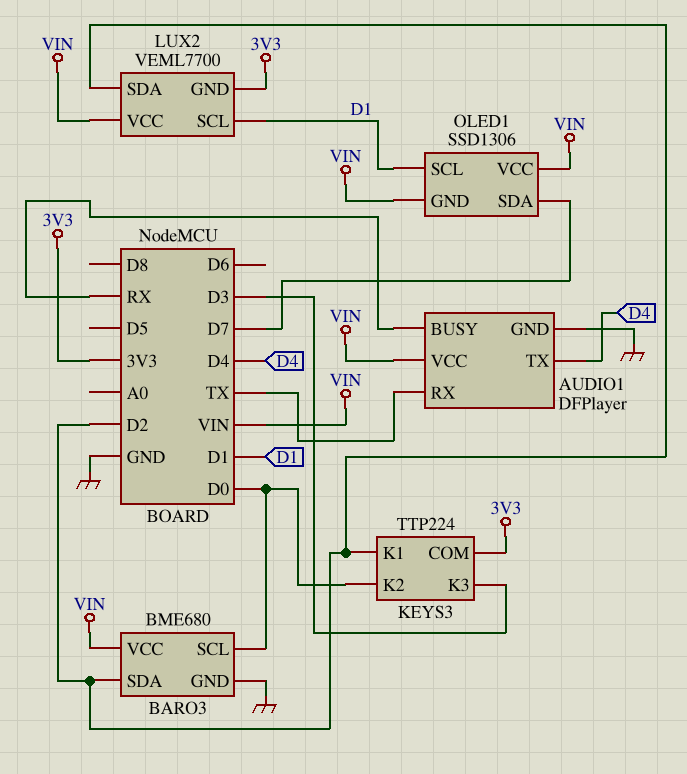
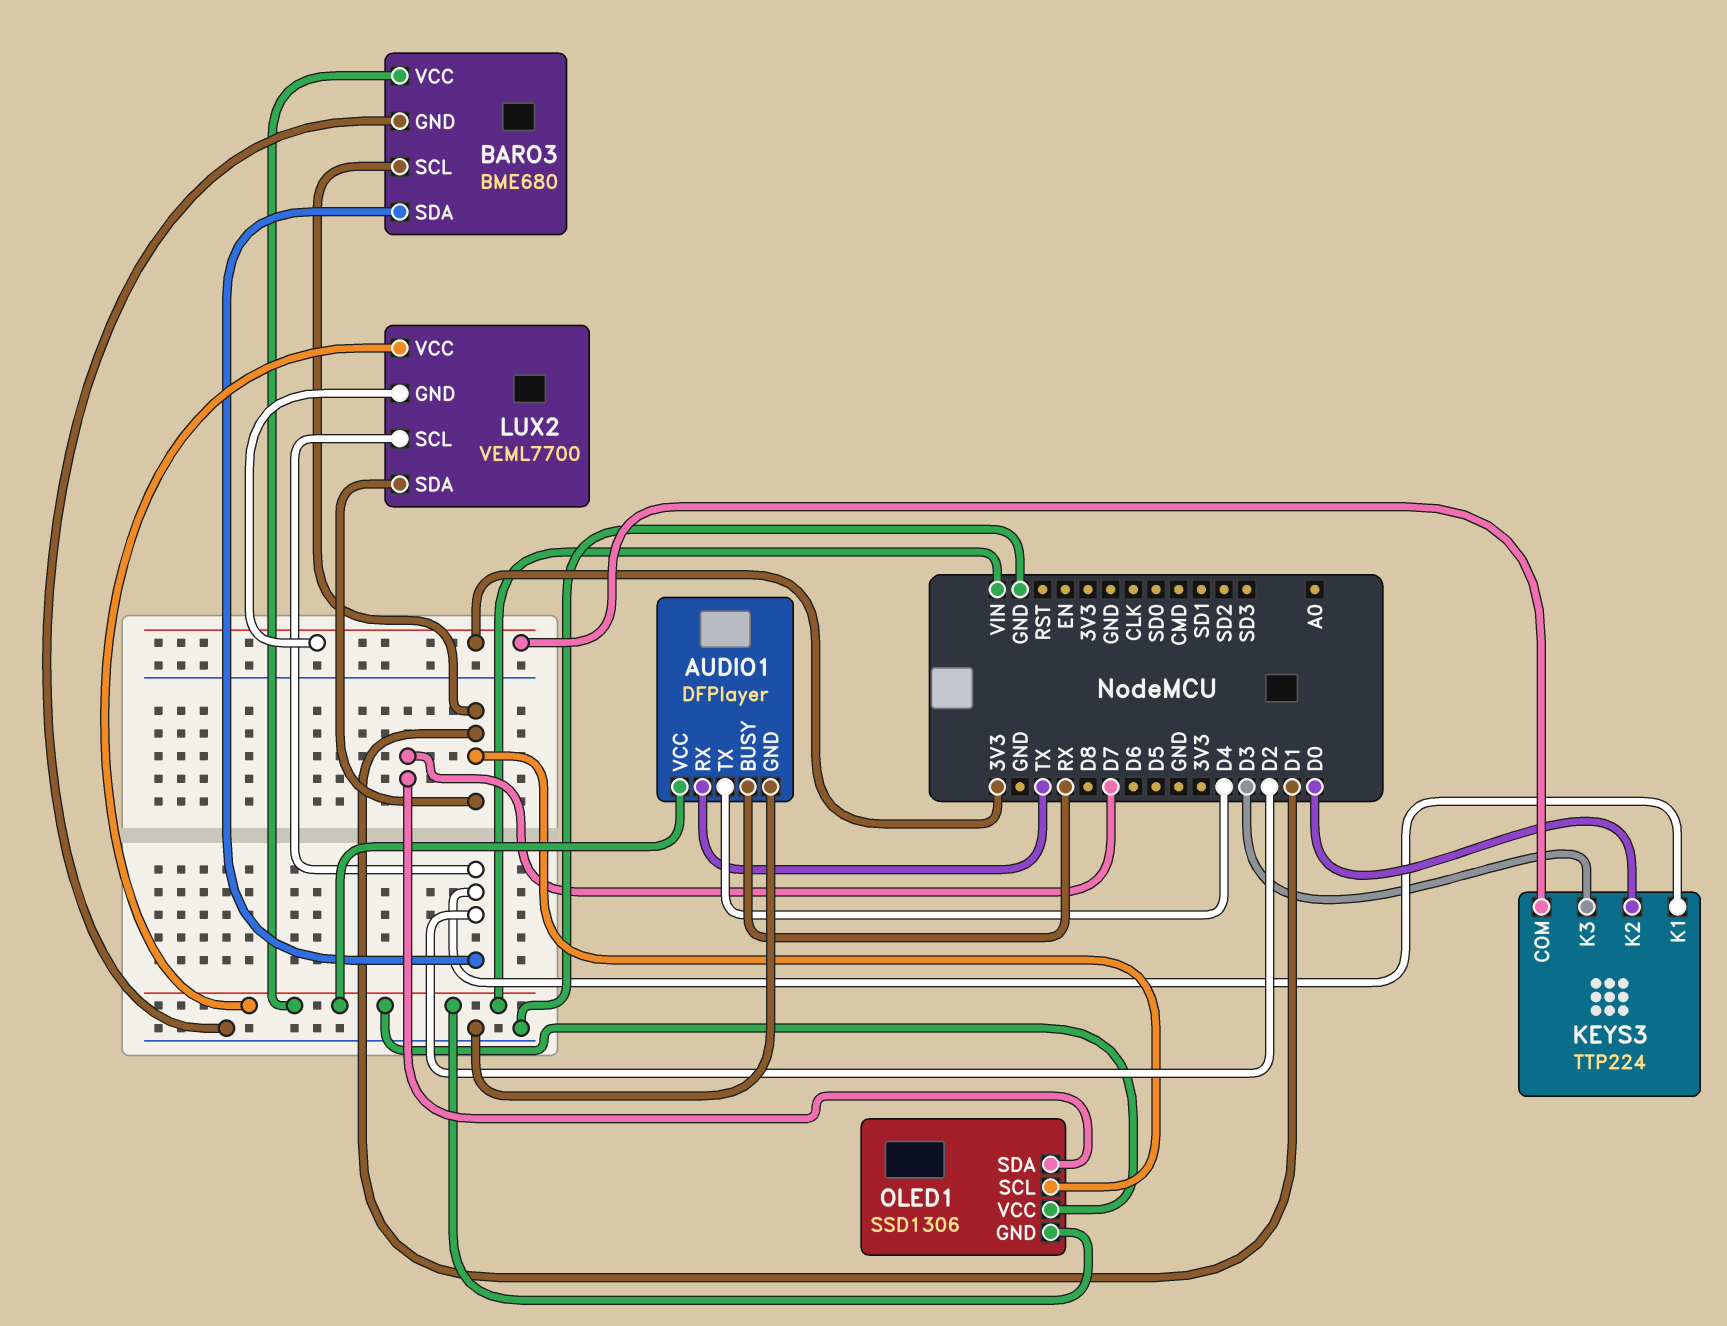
BARO3 pin SCL: D0 -> D1
LUX2 pin SCL: D1 -> D2
LUX2 pin SDA: D2 -> D1

